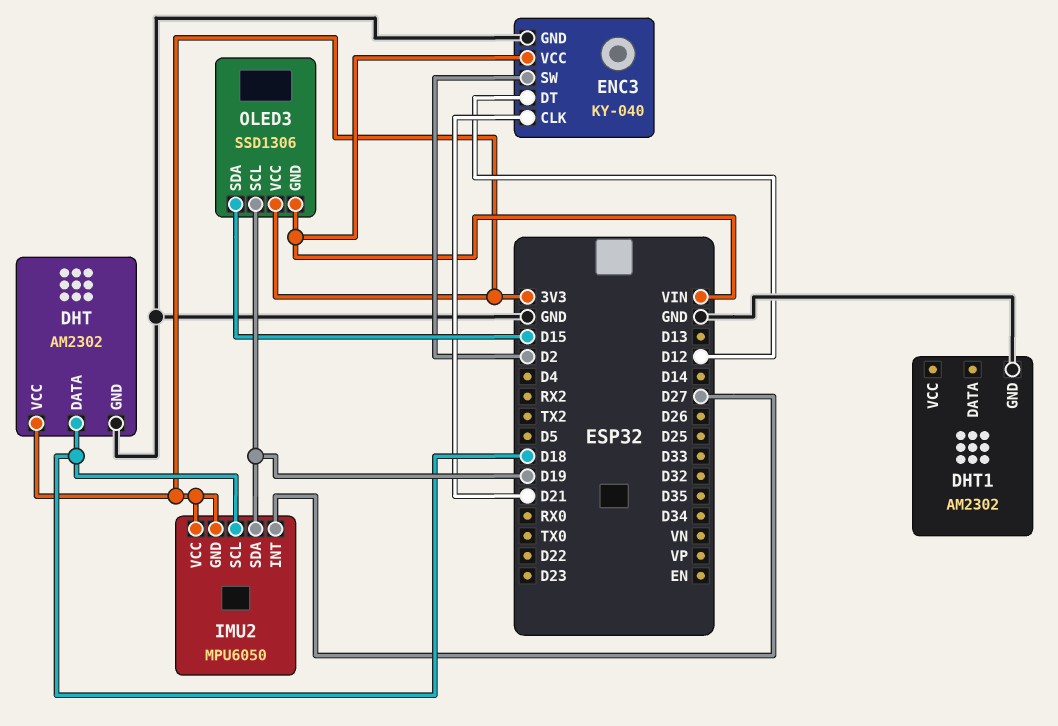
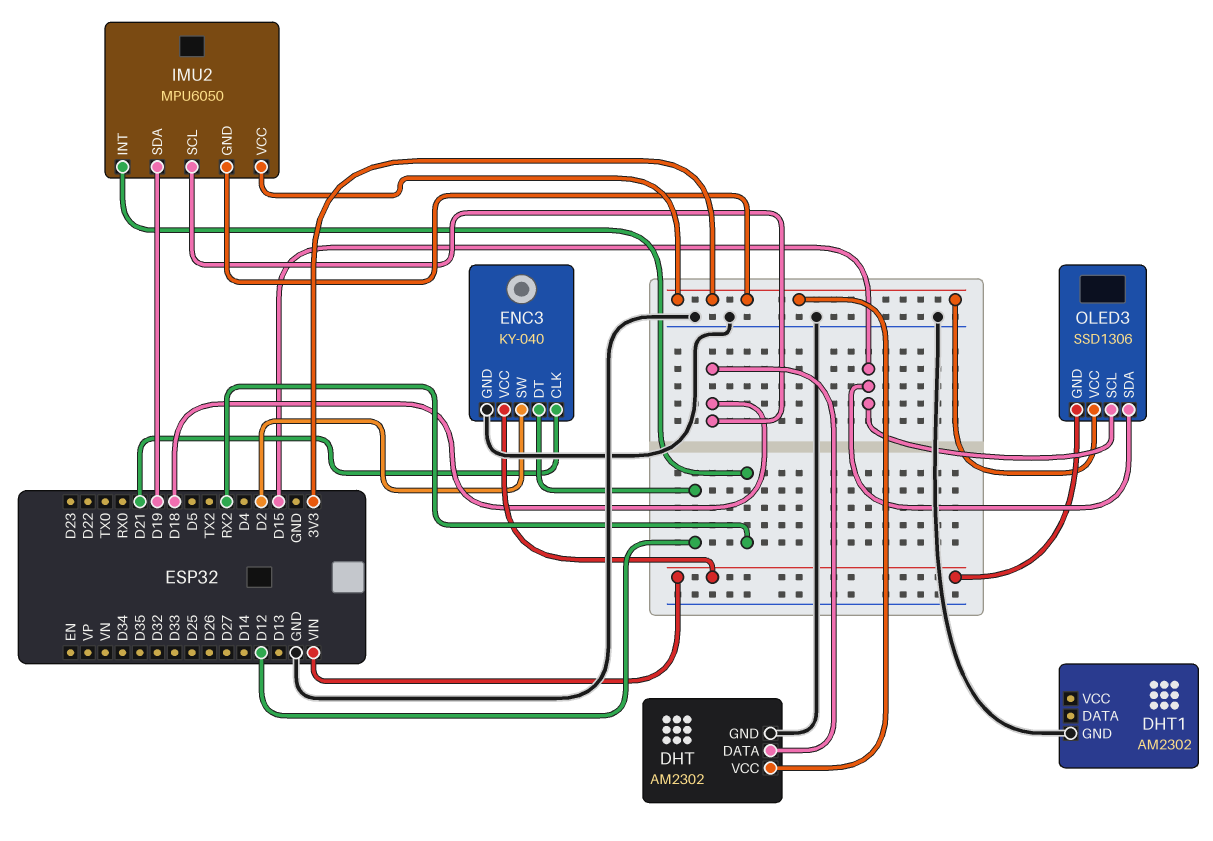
IMU2 pin INT: D27 -> RX2
OLED3 pin SCL: D19 -> D15

